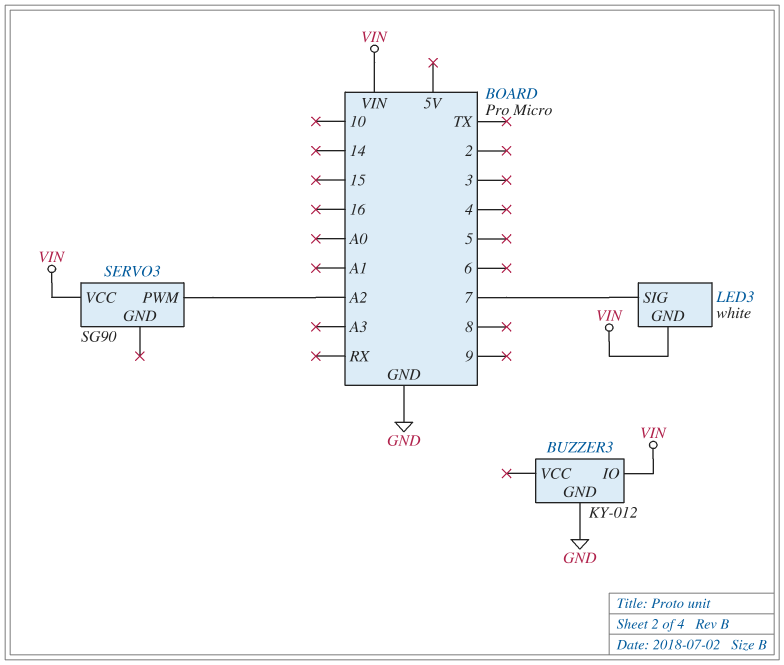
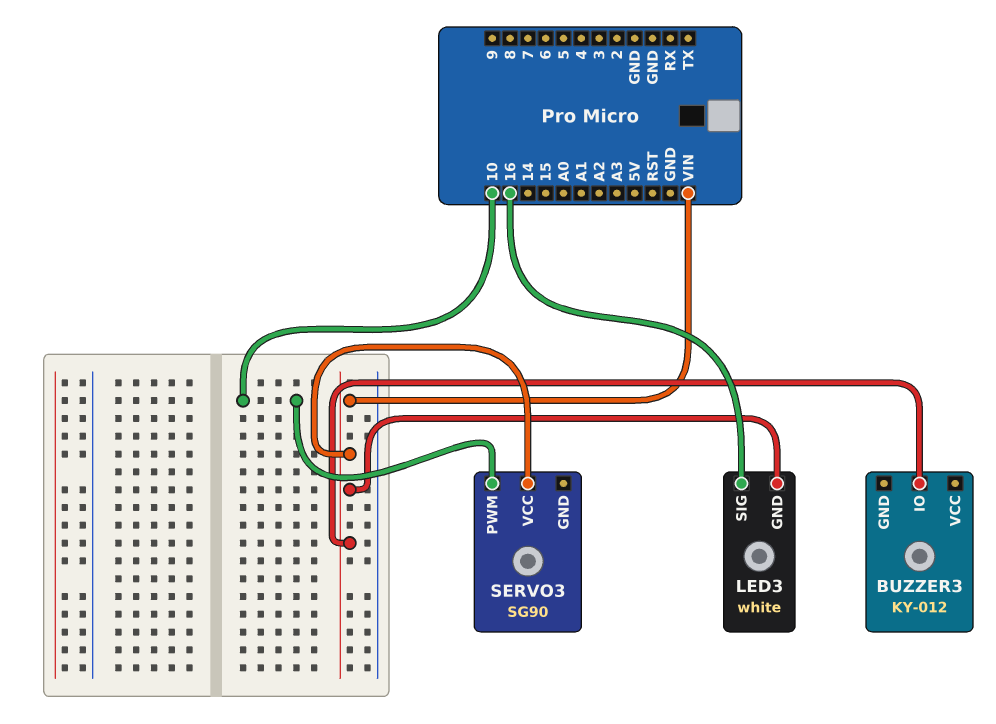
BUZZER3 pin GND: GND -> none
LED3 pin SIG: 7 -> 16
SERVO3 pin PWM: A2 -> 10

